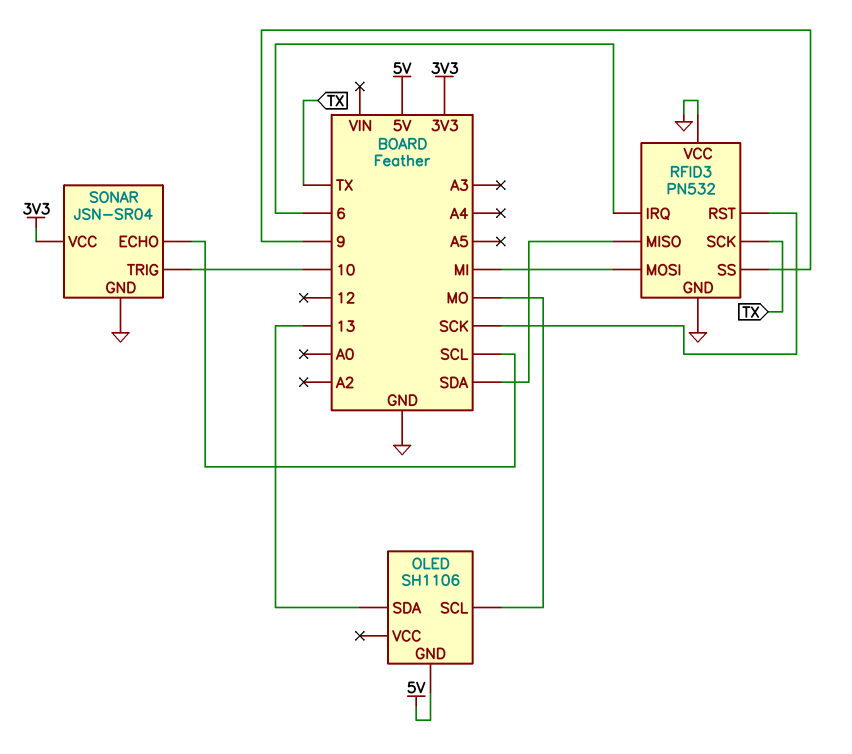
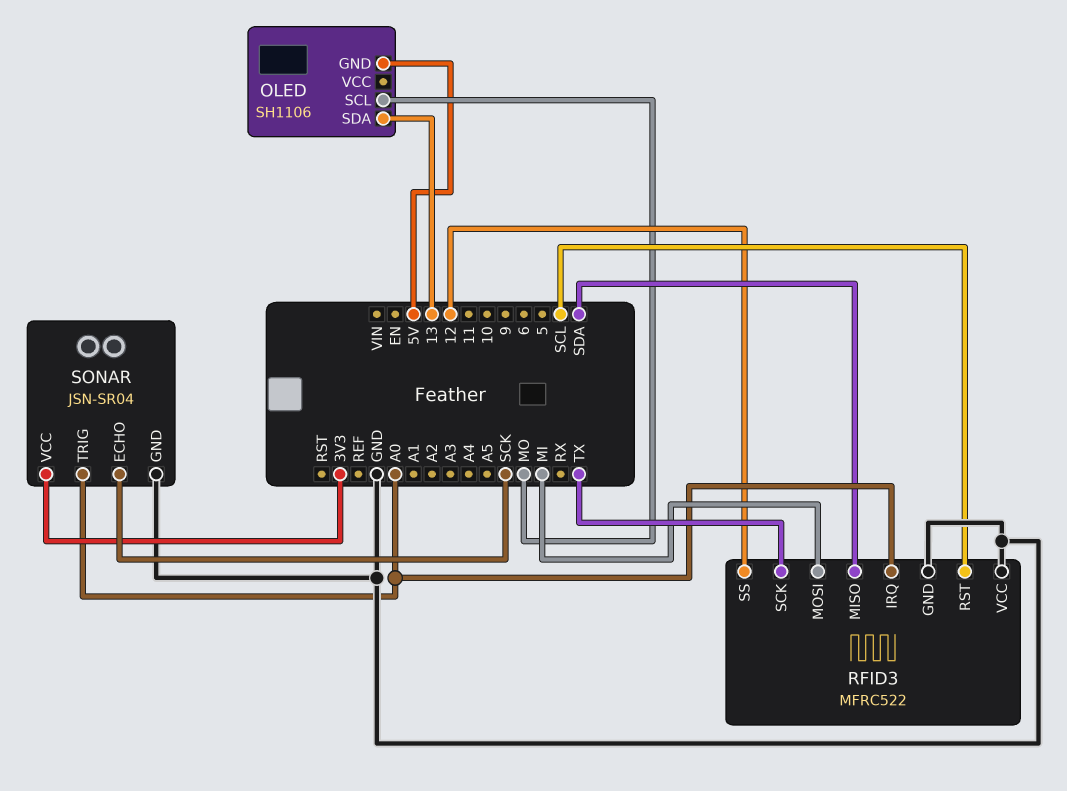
RFID3: PN532 -> MFRC522
RFID3 pin IRQ: 6 -> A0
RFID3 pin RST: SCK -> SCL
RFID3 pin SS: 9 -> 12
SONAR pin ECHO: SCL -> SCK
SONAR pin TRIG: 10 -> A0

